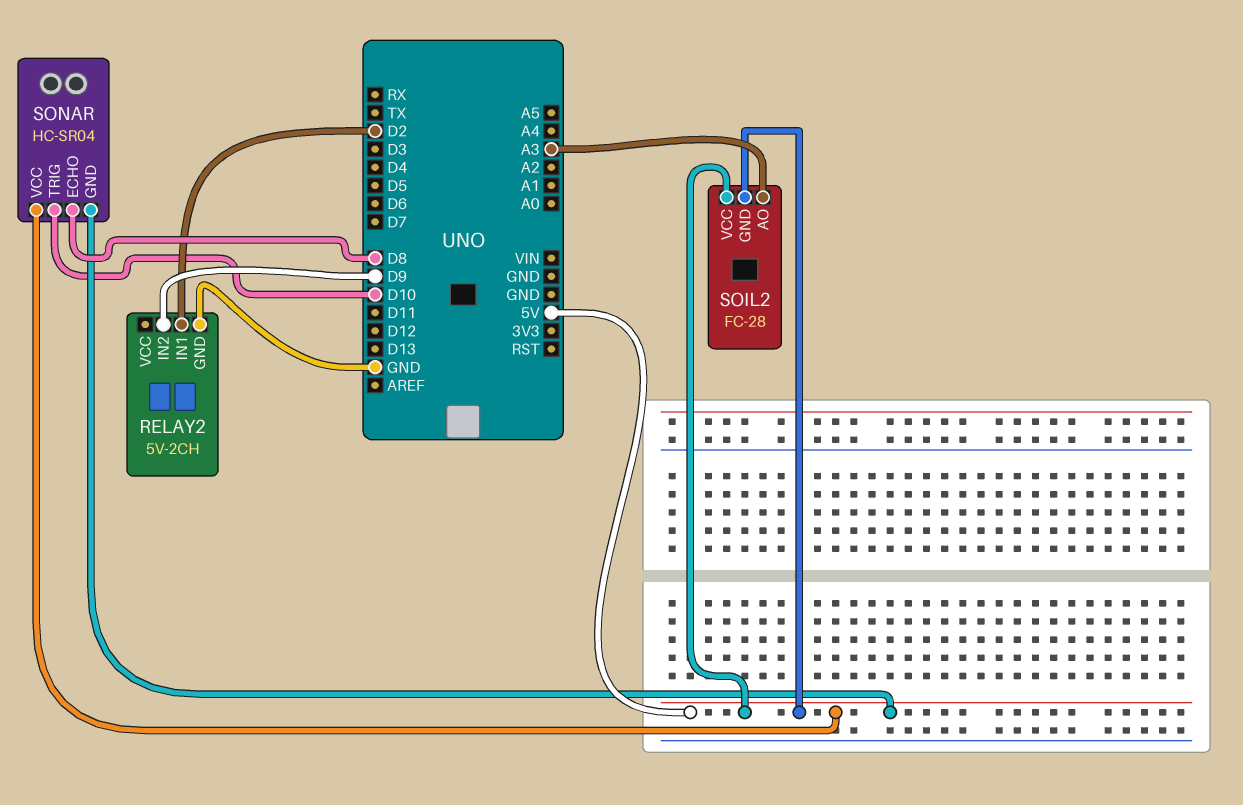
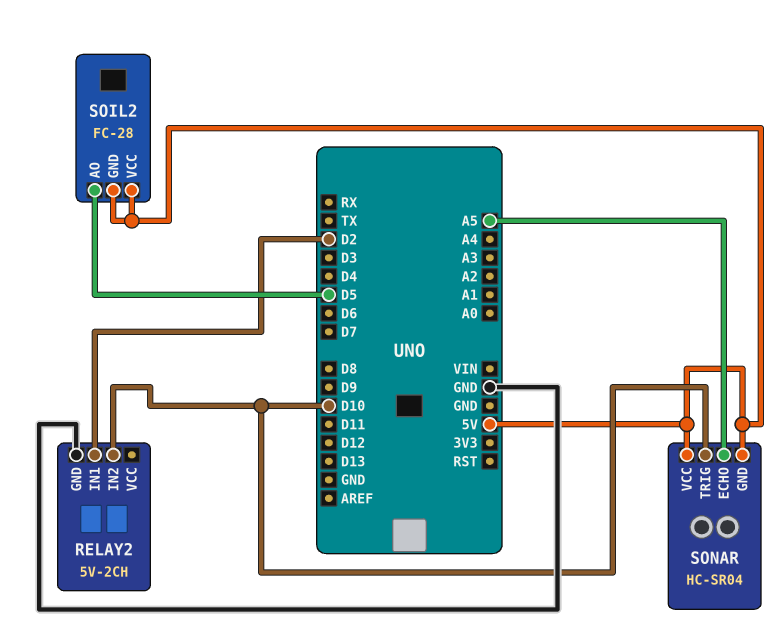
RELAY2 pin IN2: D9 -> D10
SOIL2 pin AO: A3 -> D5
SONAR pin ECHO: D8 -> A5

